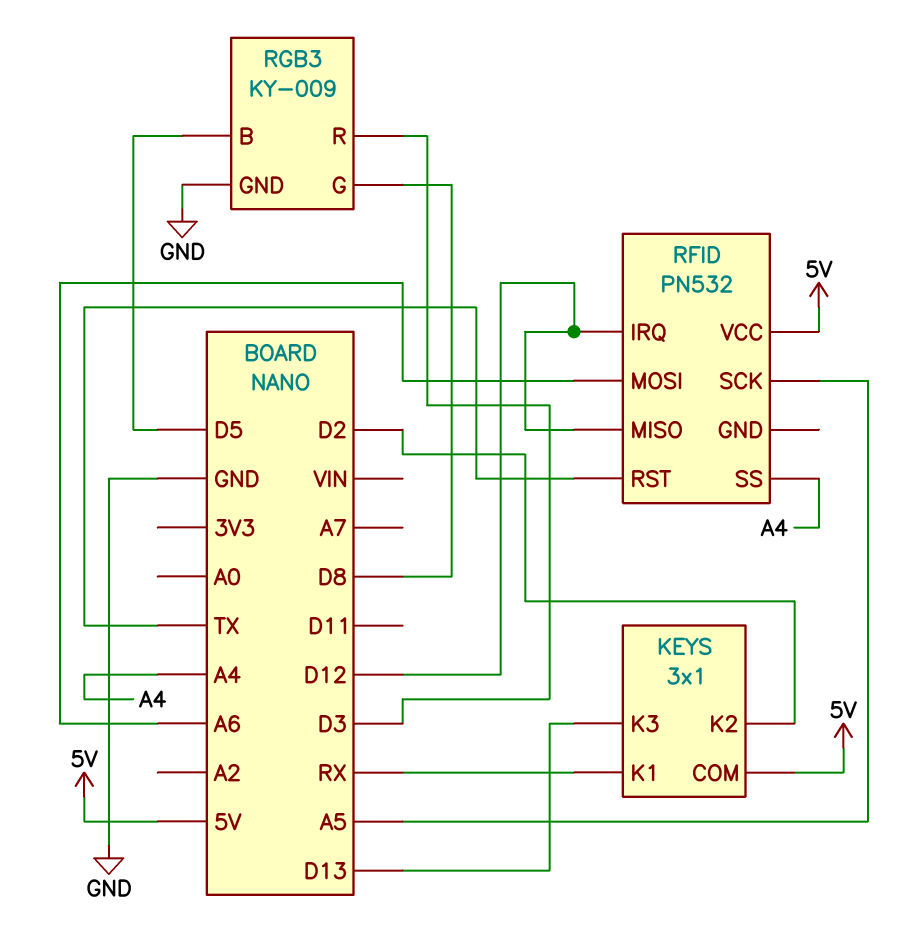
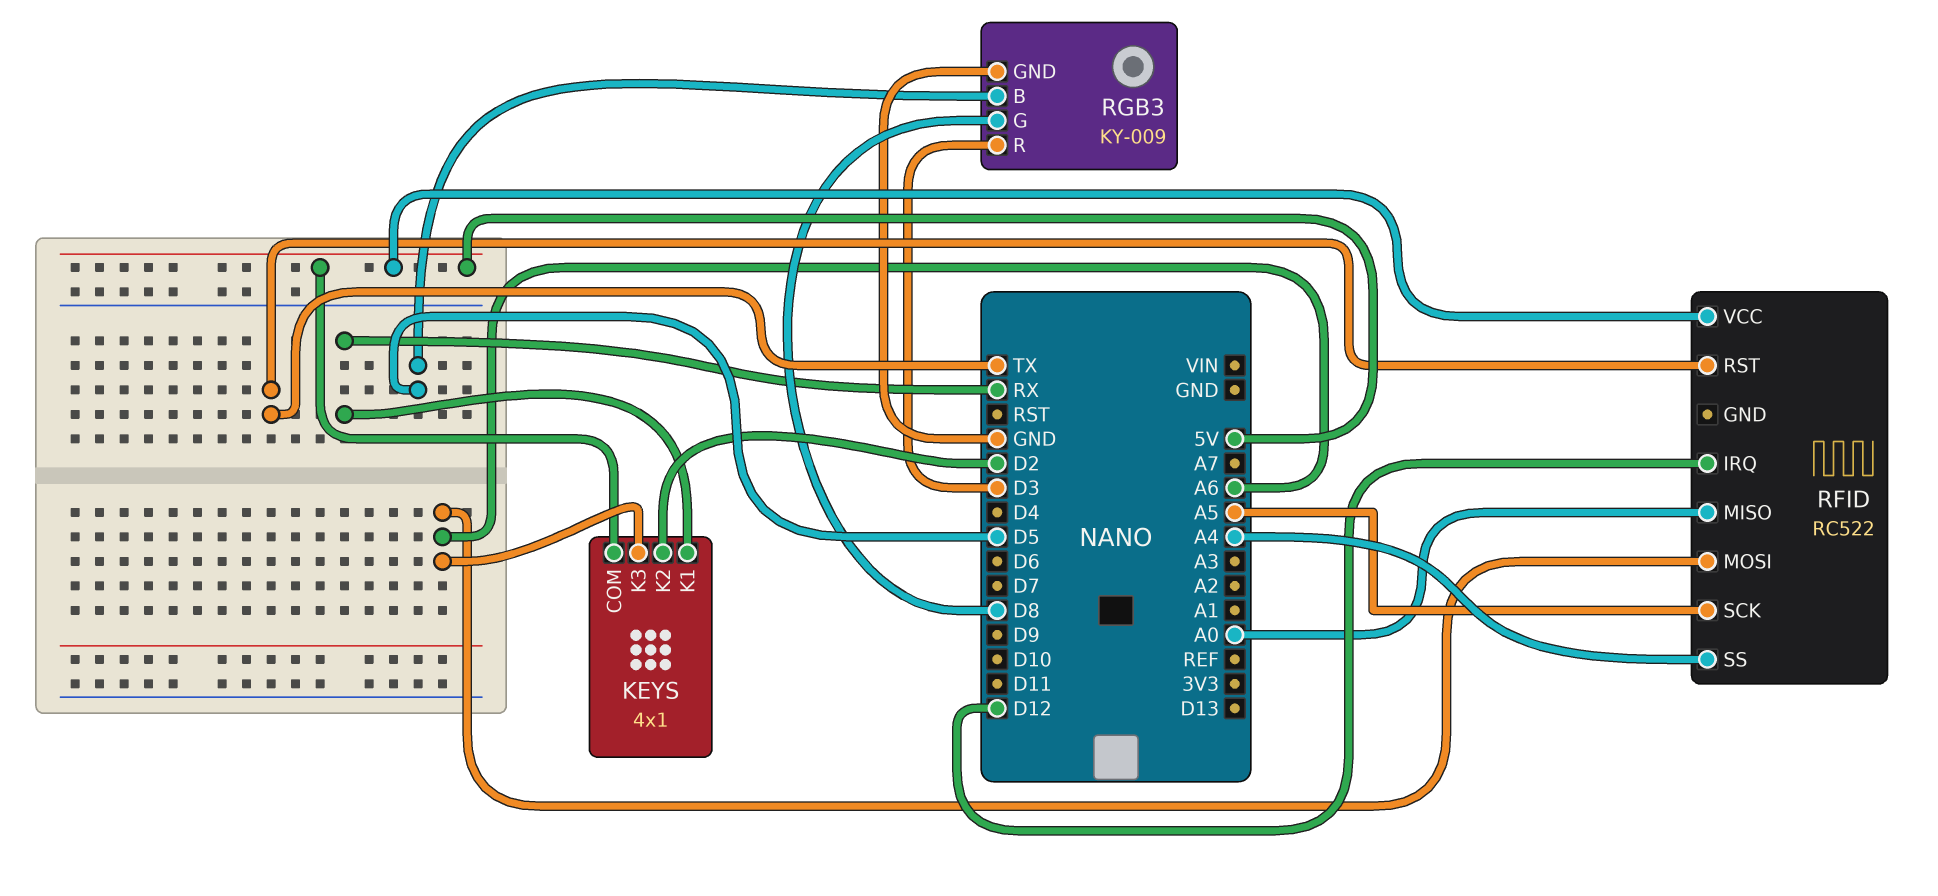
KEYS: 3x1 -> 4x1
KEYS pin K3: D13 -> A6
RFID: PN532 -> RC522
RFID pin MISO: D12 -> A0

